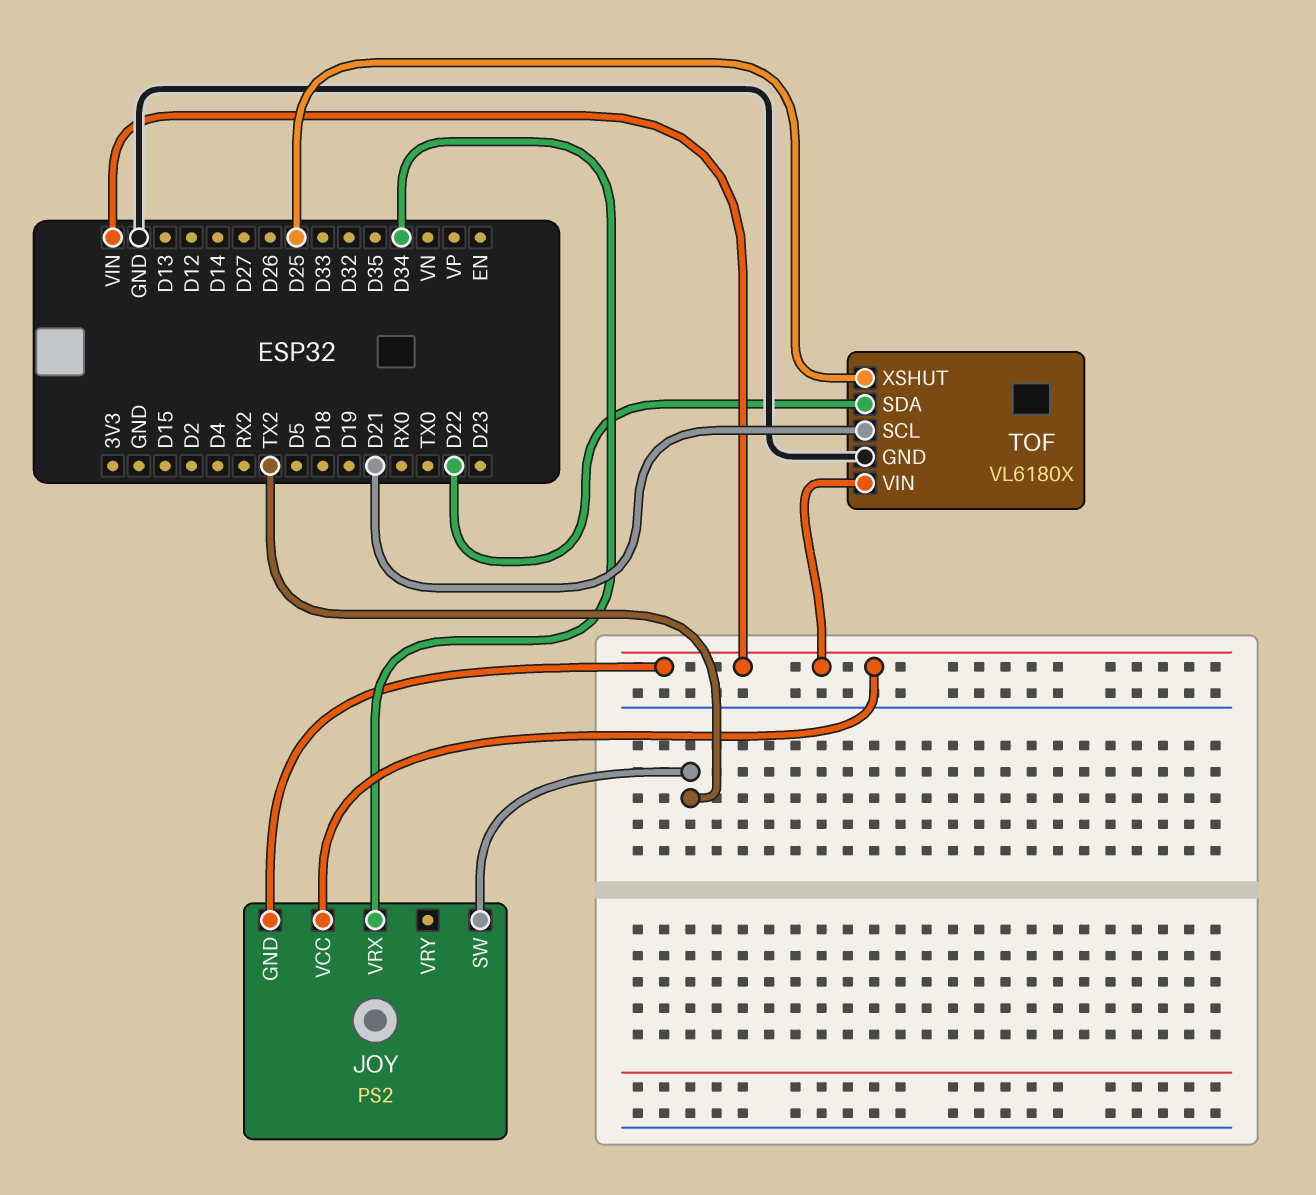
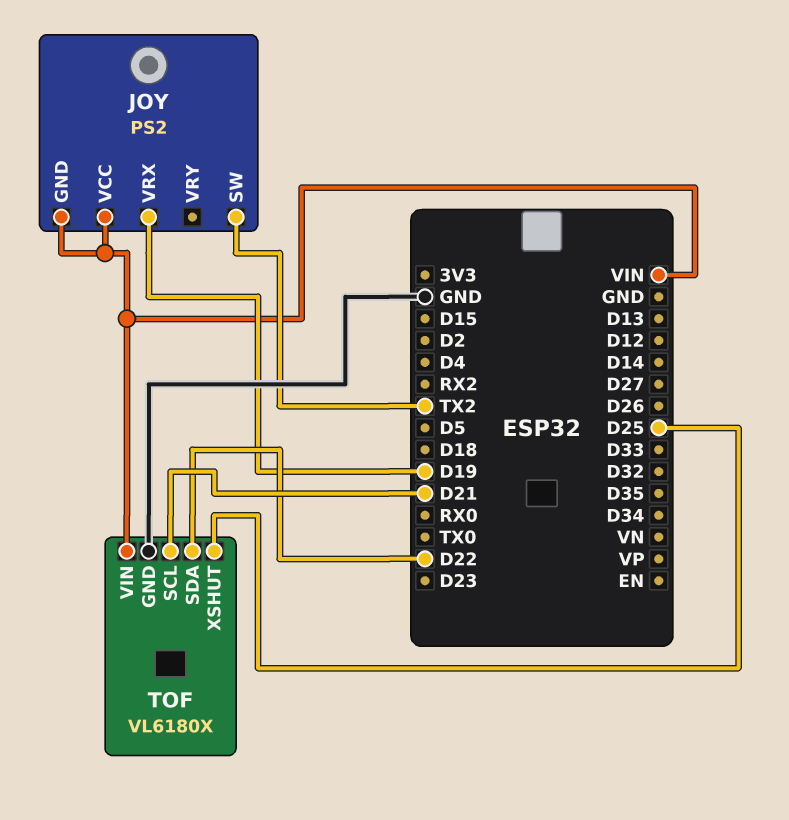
JOY pin VRX: D34 -> D19

